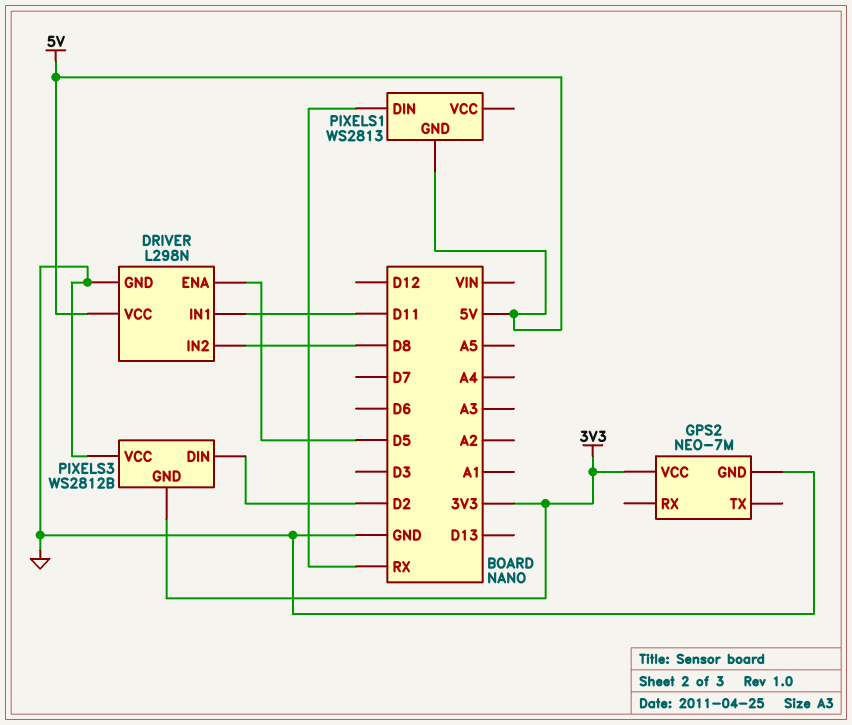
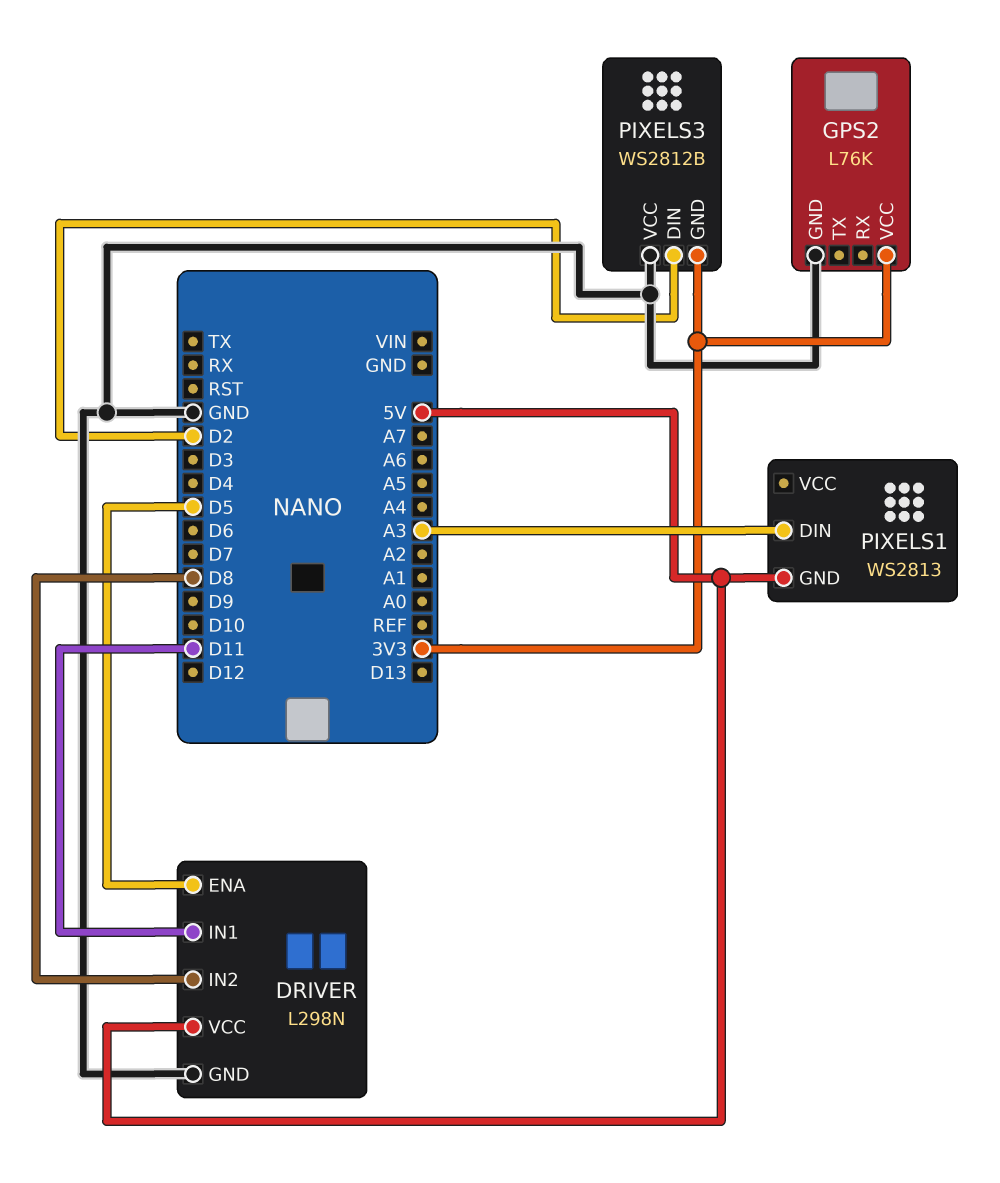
GPS2: NEO-7M -> L76K
PIXELS1 pin DIN: RX -> A3

